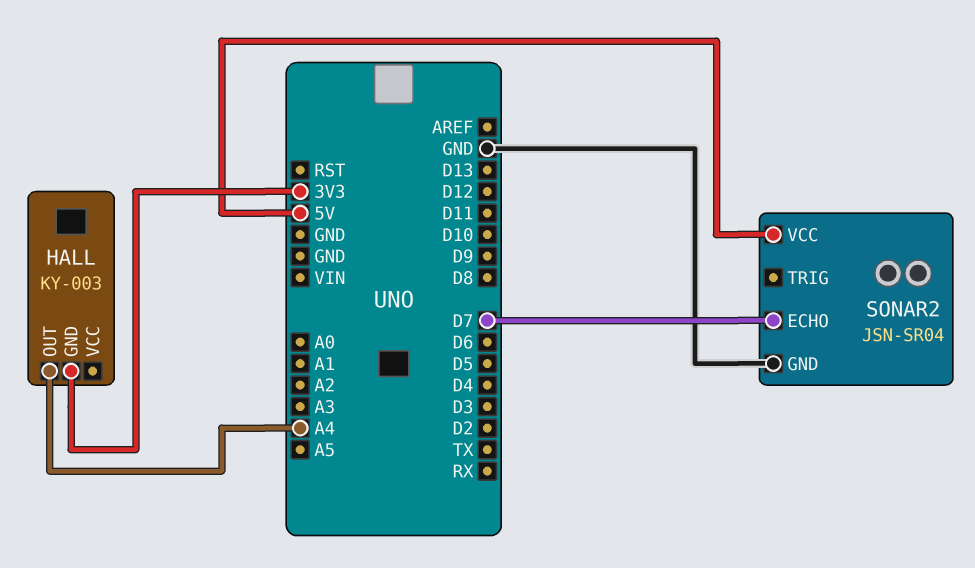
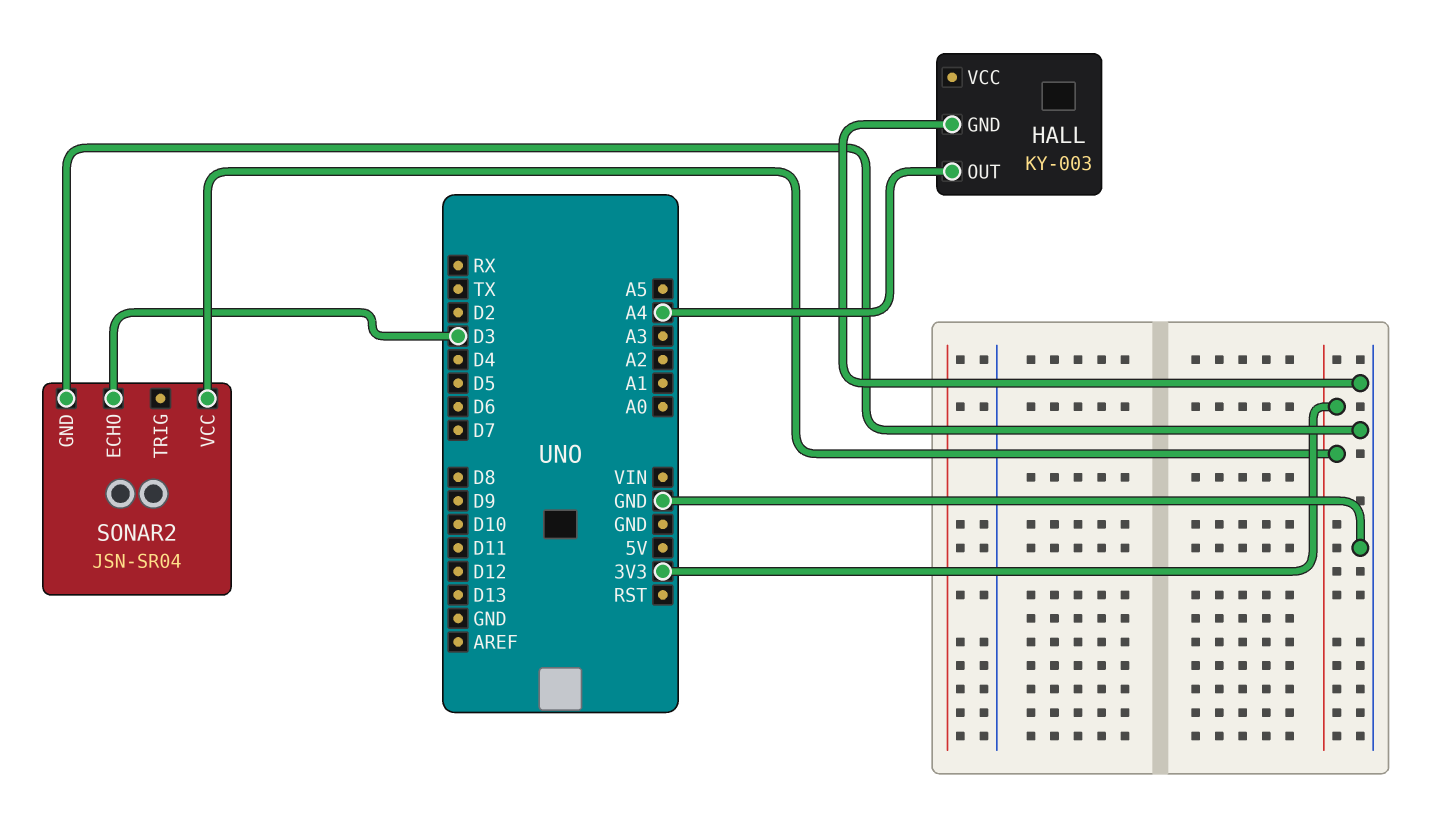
HALL pin GND: 3V3 -> GND
SONAR2 pin ECHO: D7 -> D3
SONAR2 pin VCC: 5V -> 3V3

